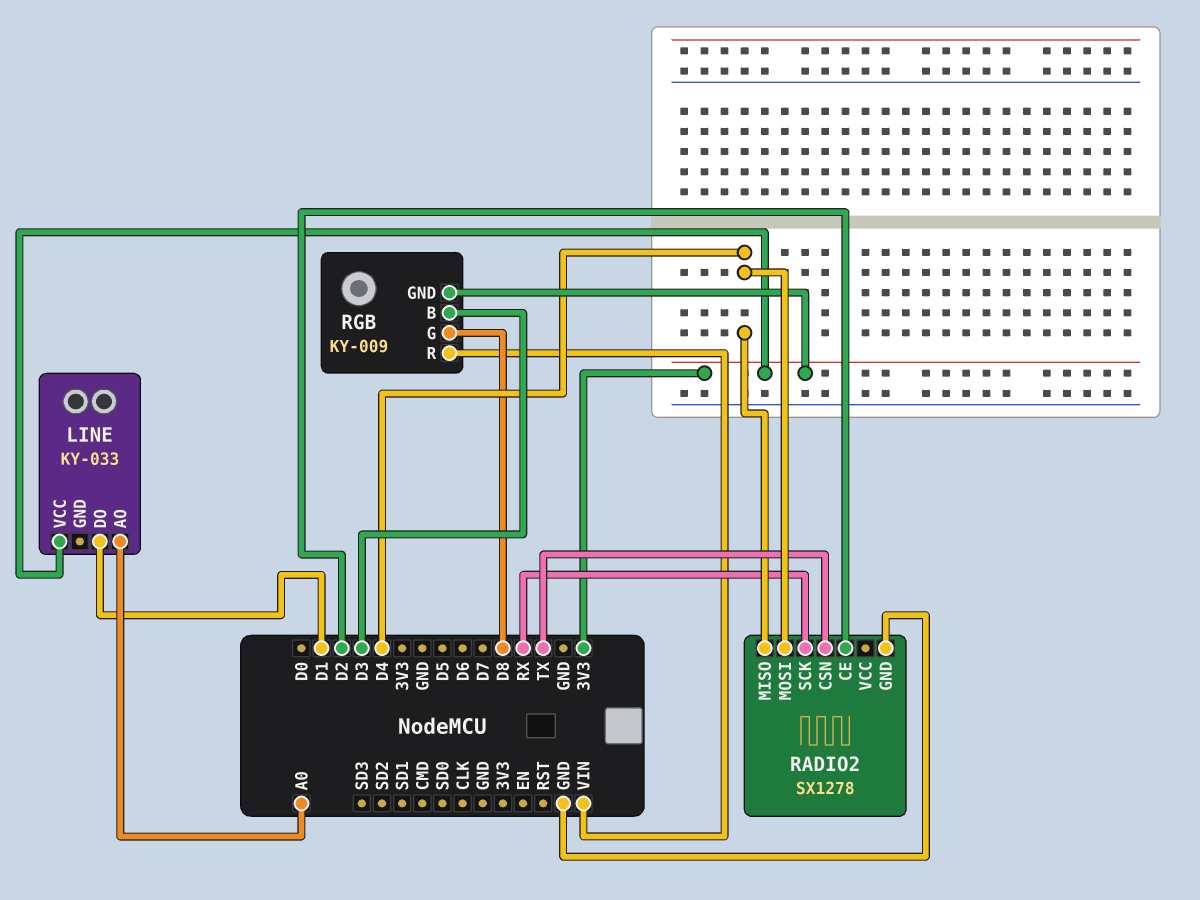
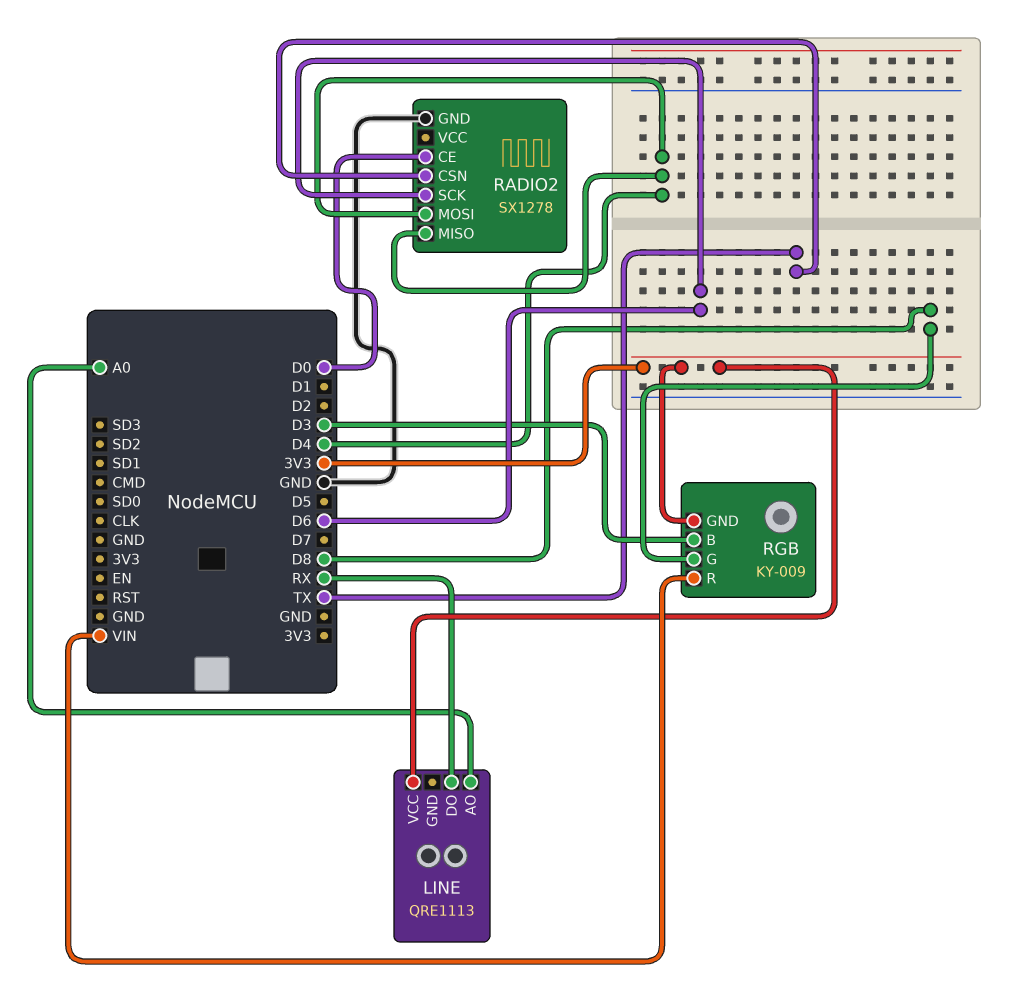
LINE: KY-033 -> QRE1113
LINE pin DO: D1 -> RX
RADIO2 pin CE: D2 -> D0
RADIO2 pin SCK: RX -> D6

